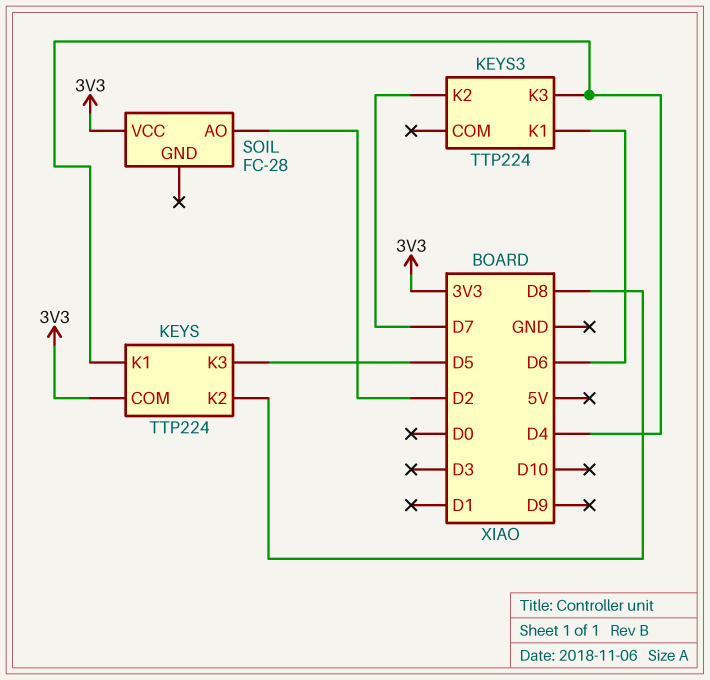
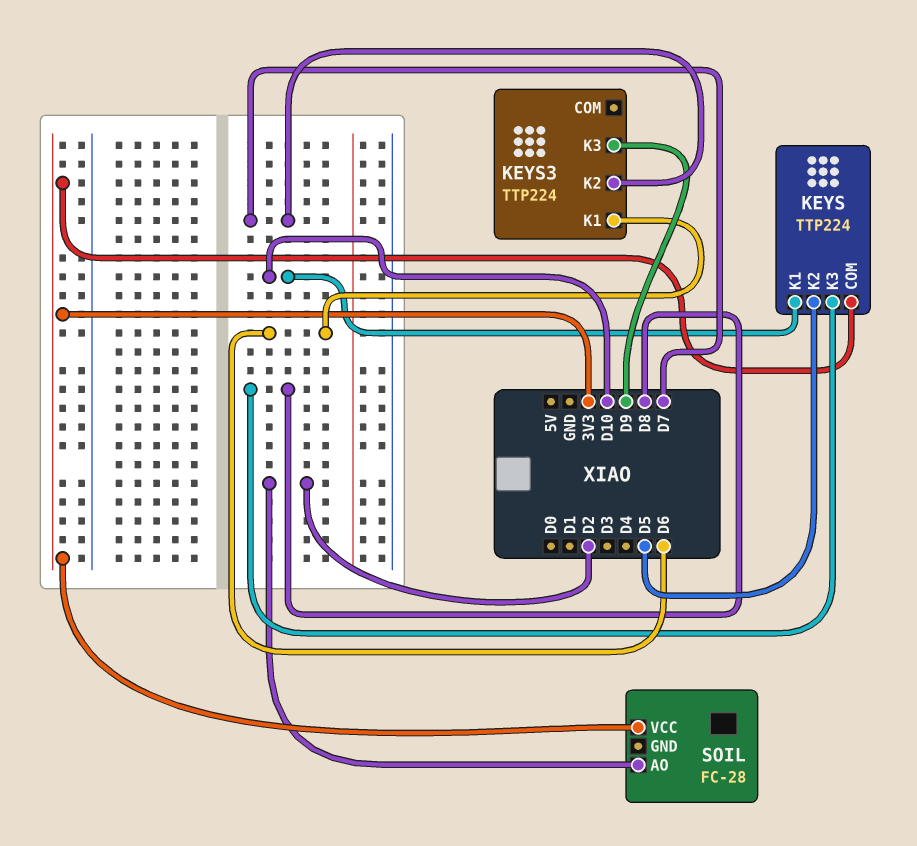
KEYS pin K1: D4 -> D10
KEYS pin K2: D8 -> D5
KEYS pin K3: D5 -> D8
KEYS3 pin K3: D4 -> D9

